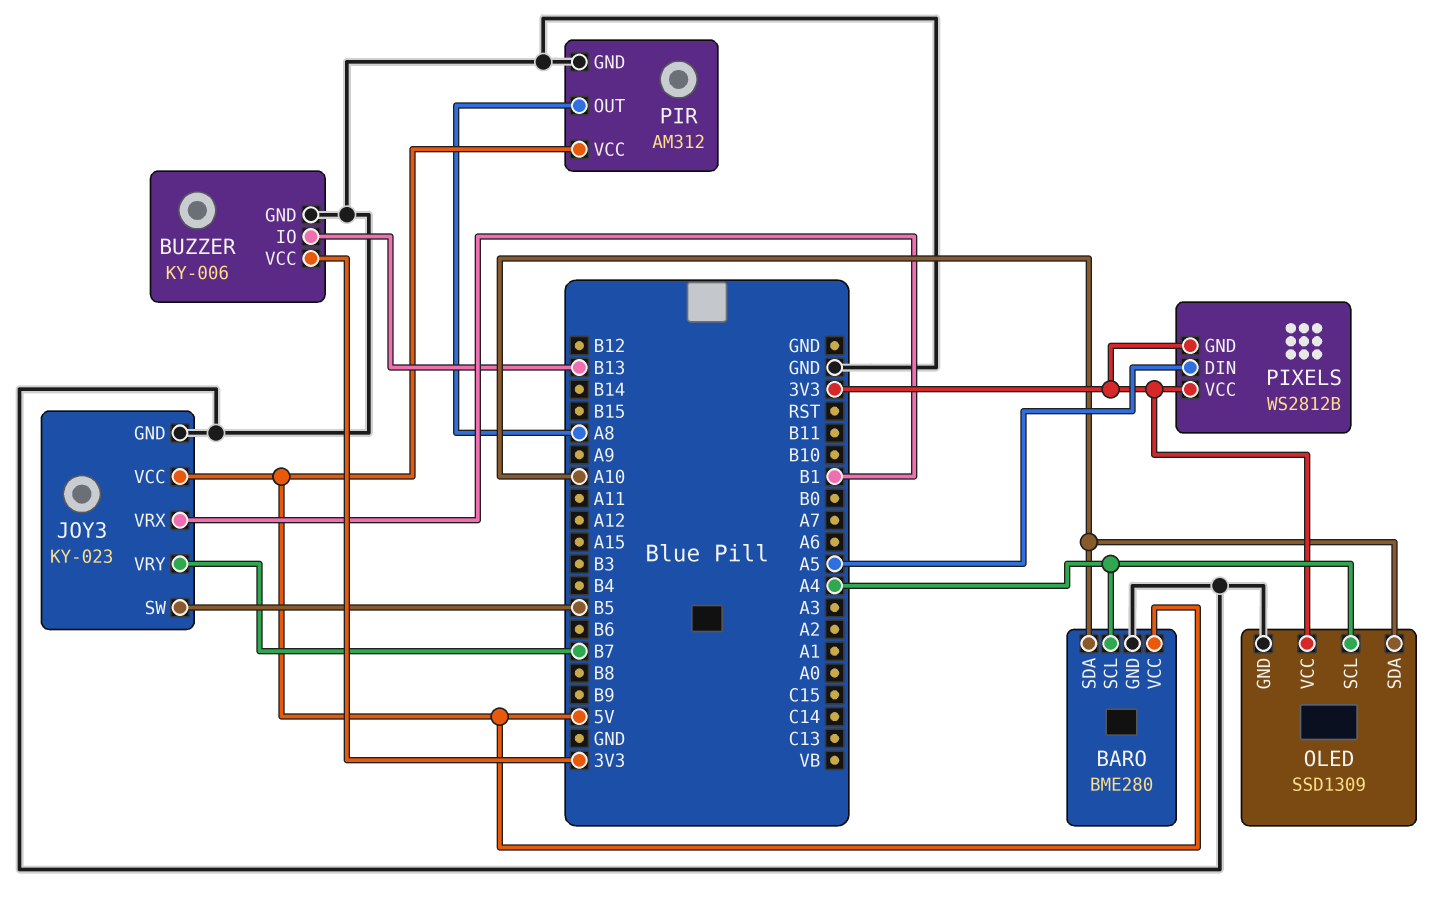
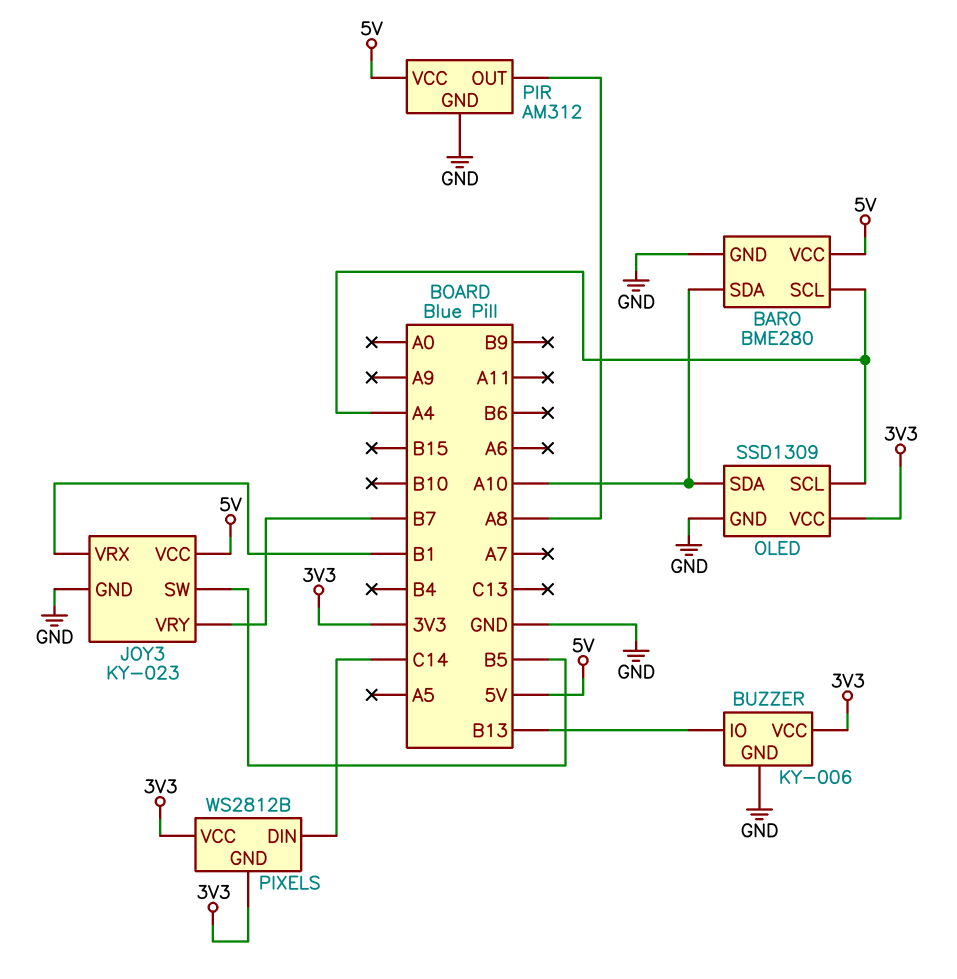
PIXELS pin DIN: A5 -> C14

